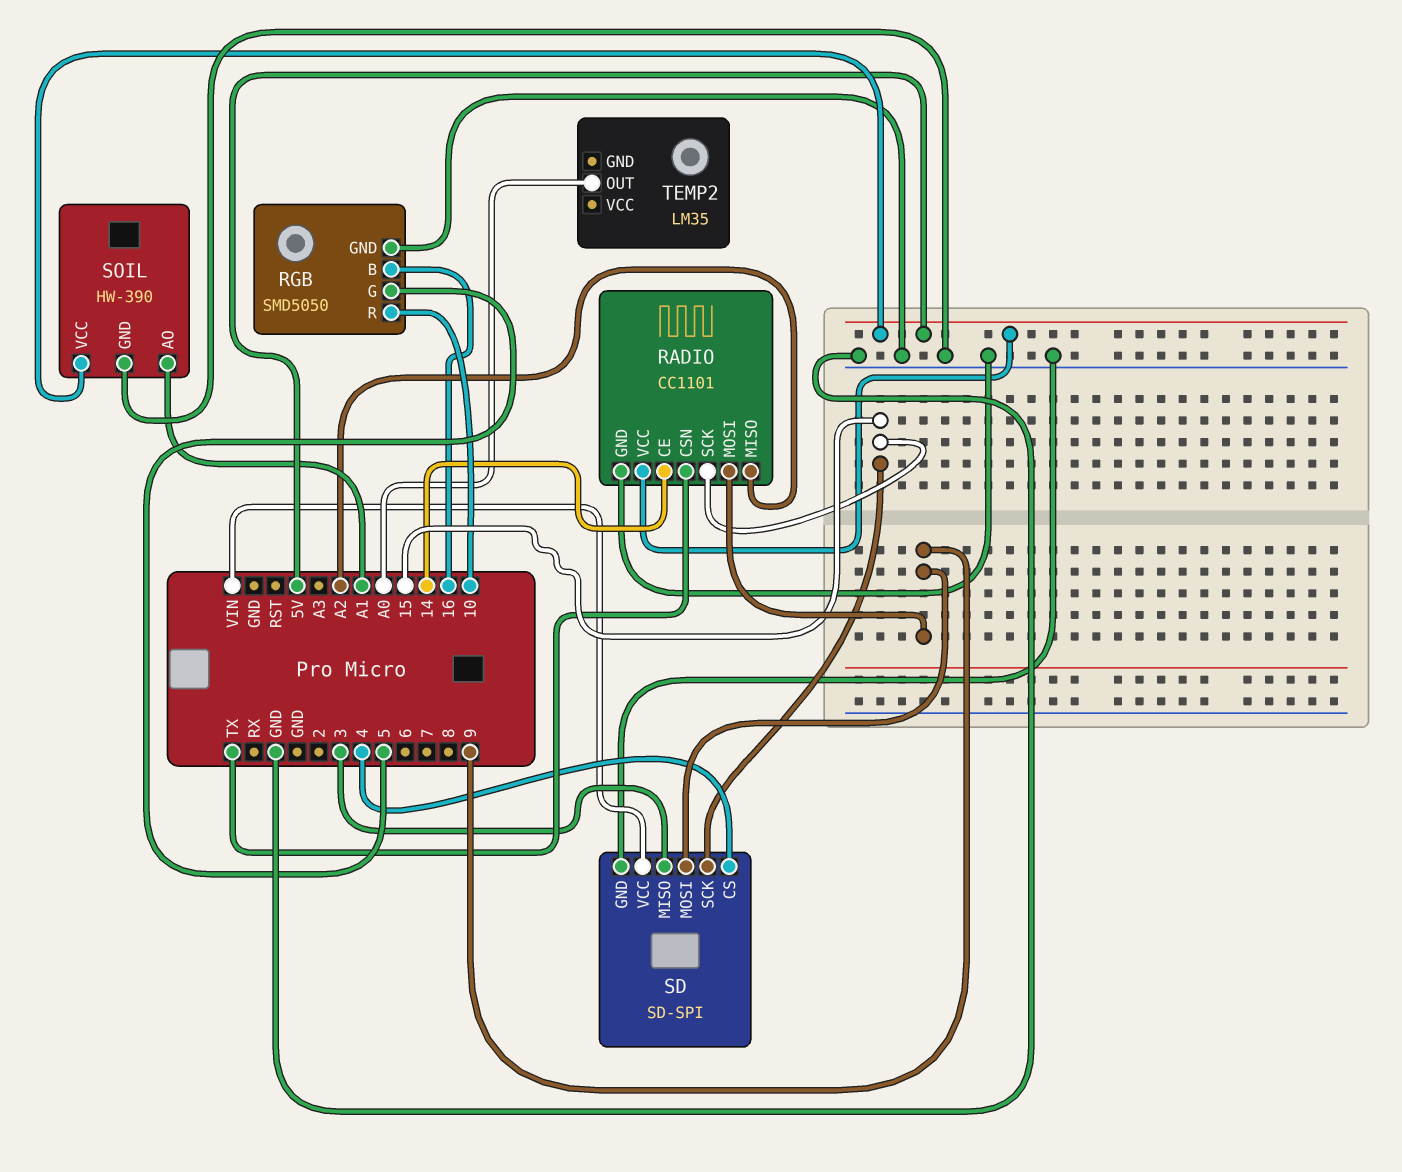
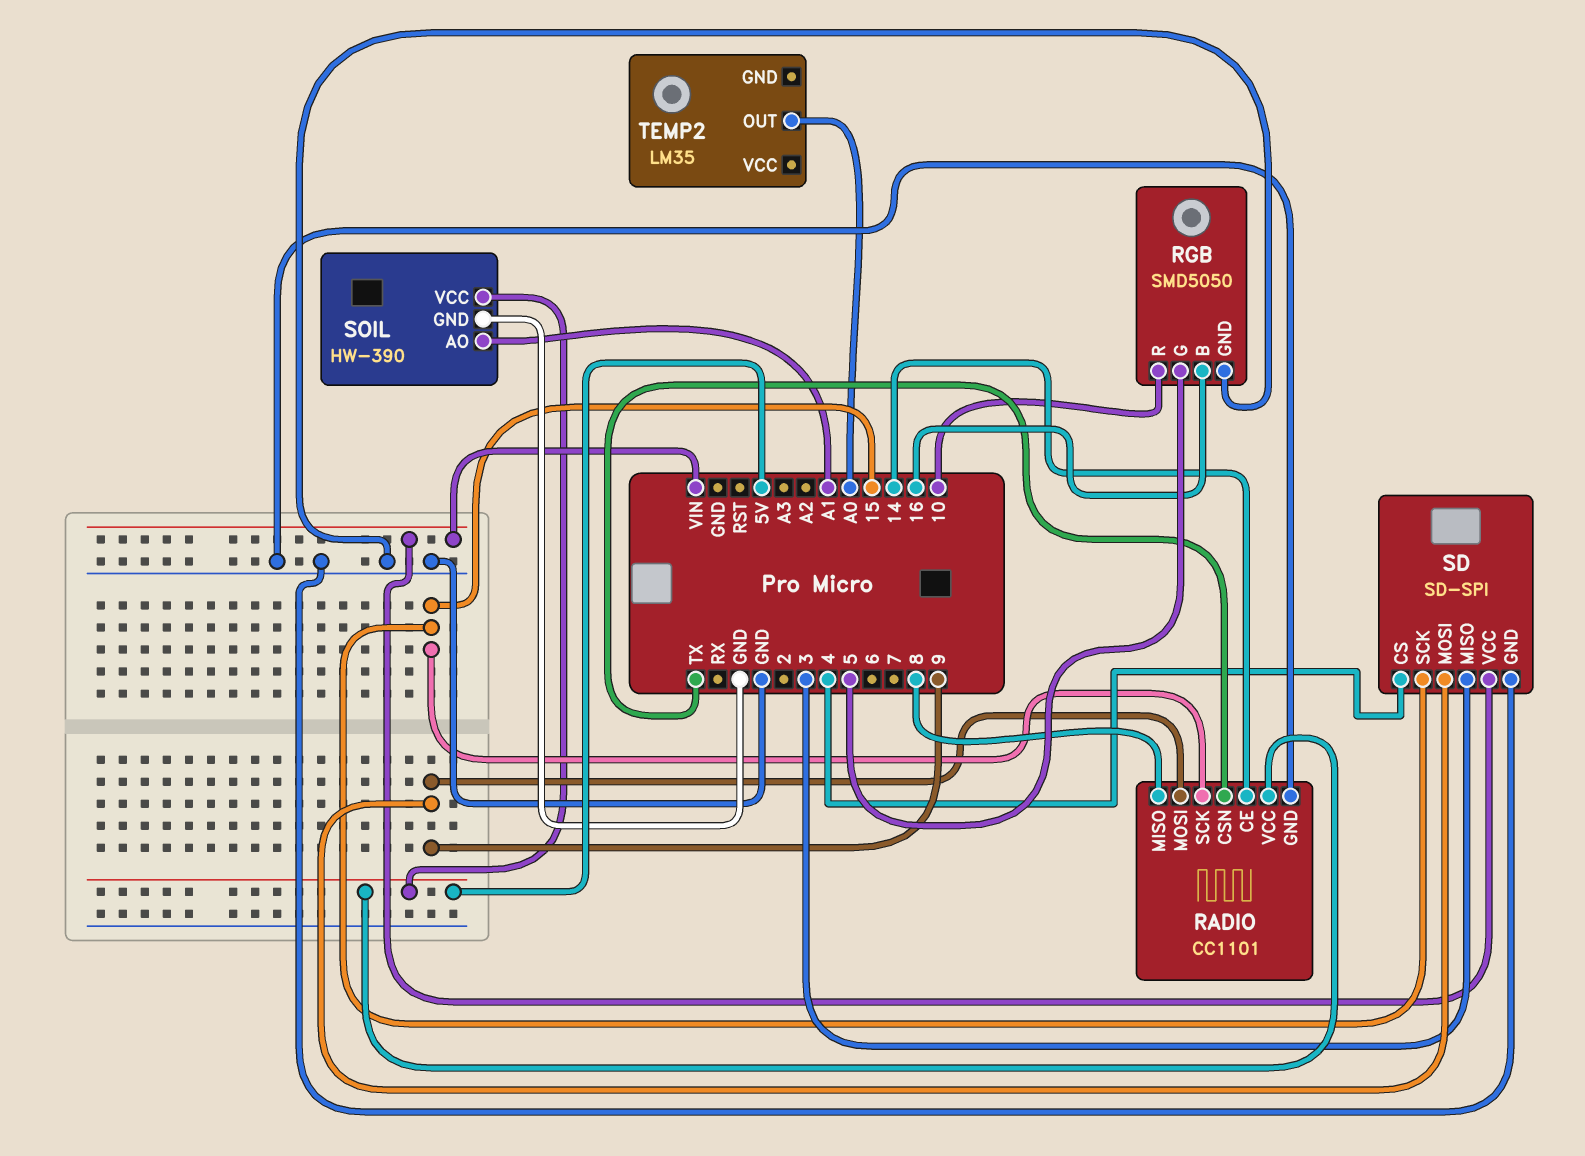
RADIO pin MISO: A2 -> 8

